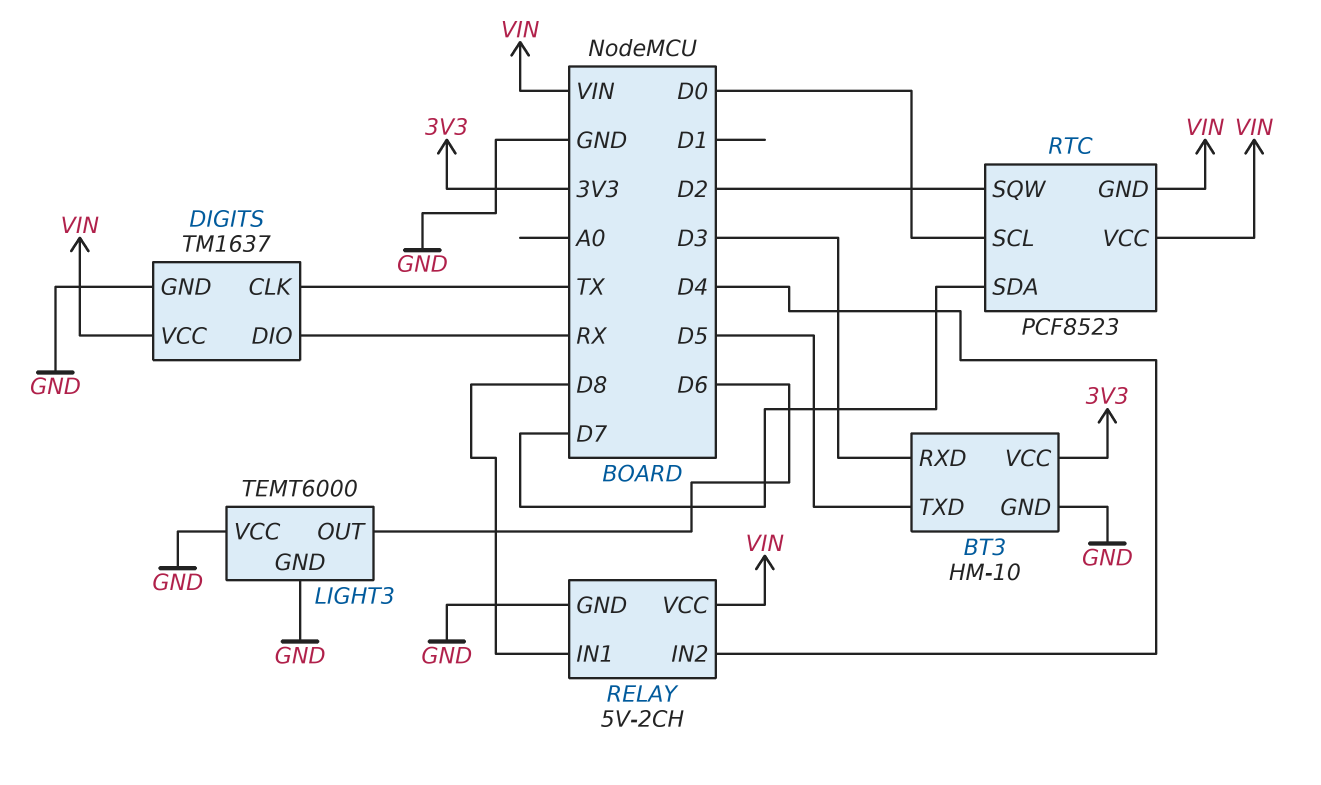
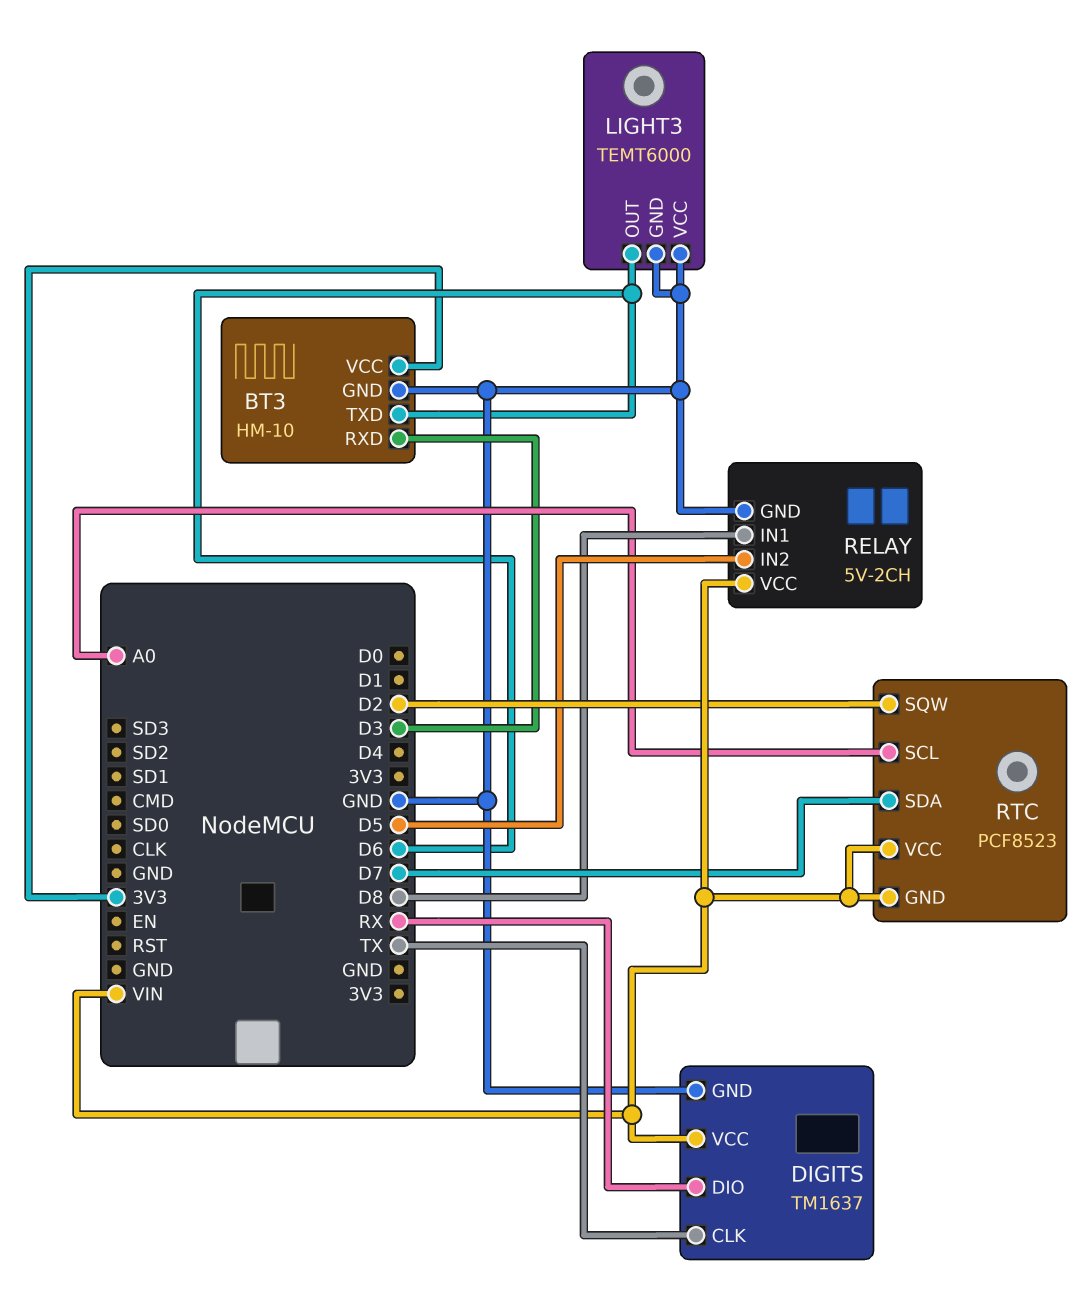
BT3 pin TXD: D5 -> D6
RELAY pin IN2: D4 -> D5
RTC pin SCL: D0 -> A0

